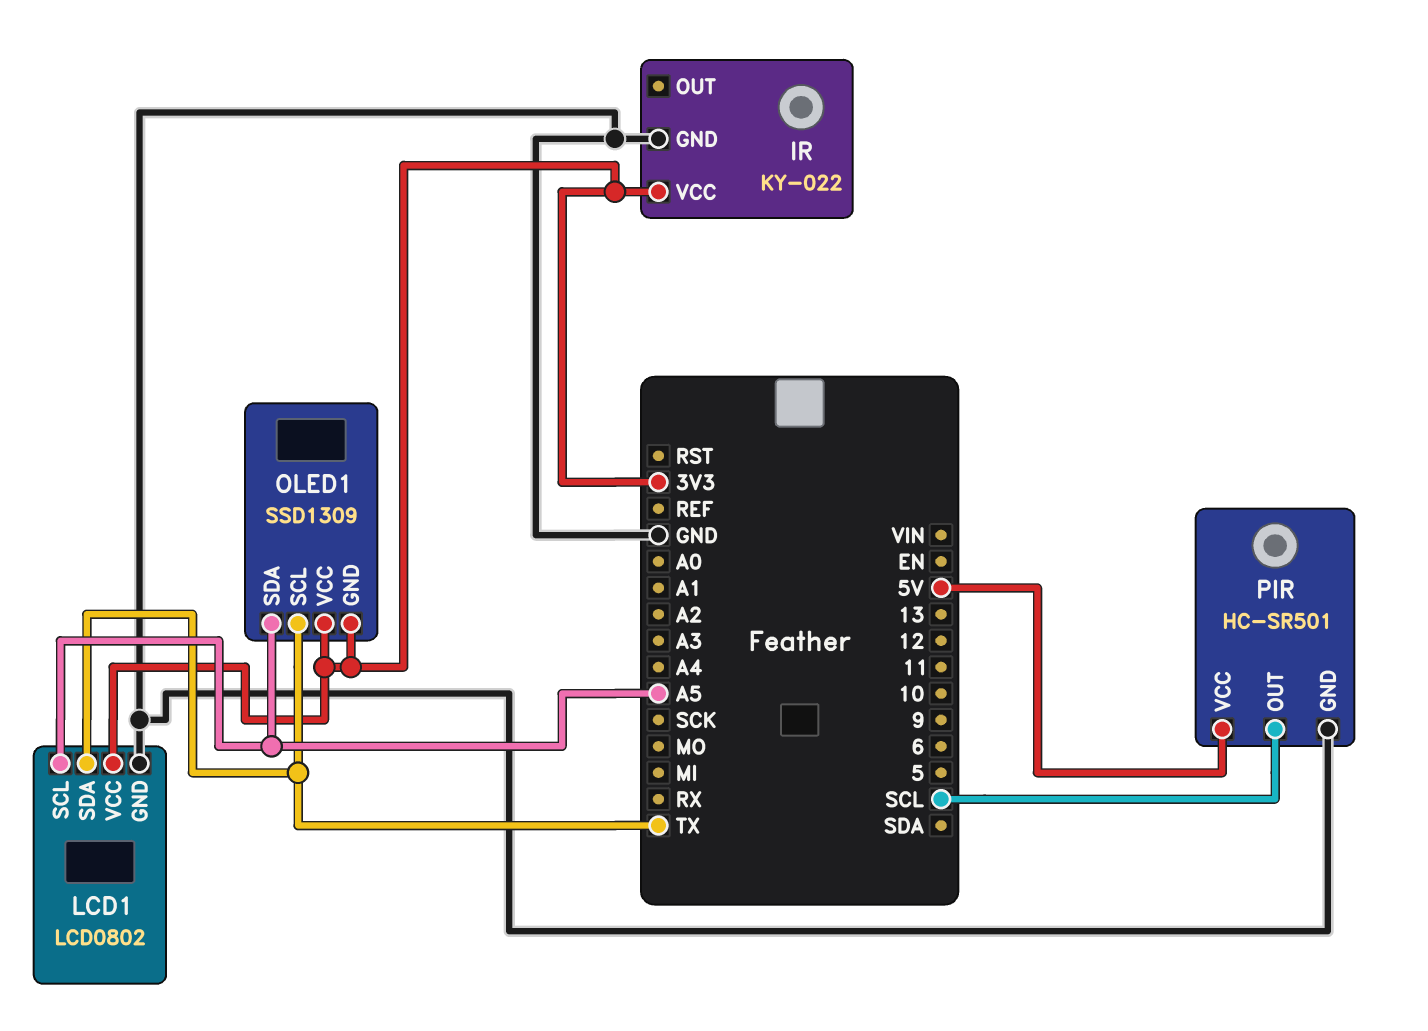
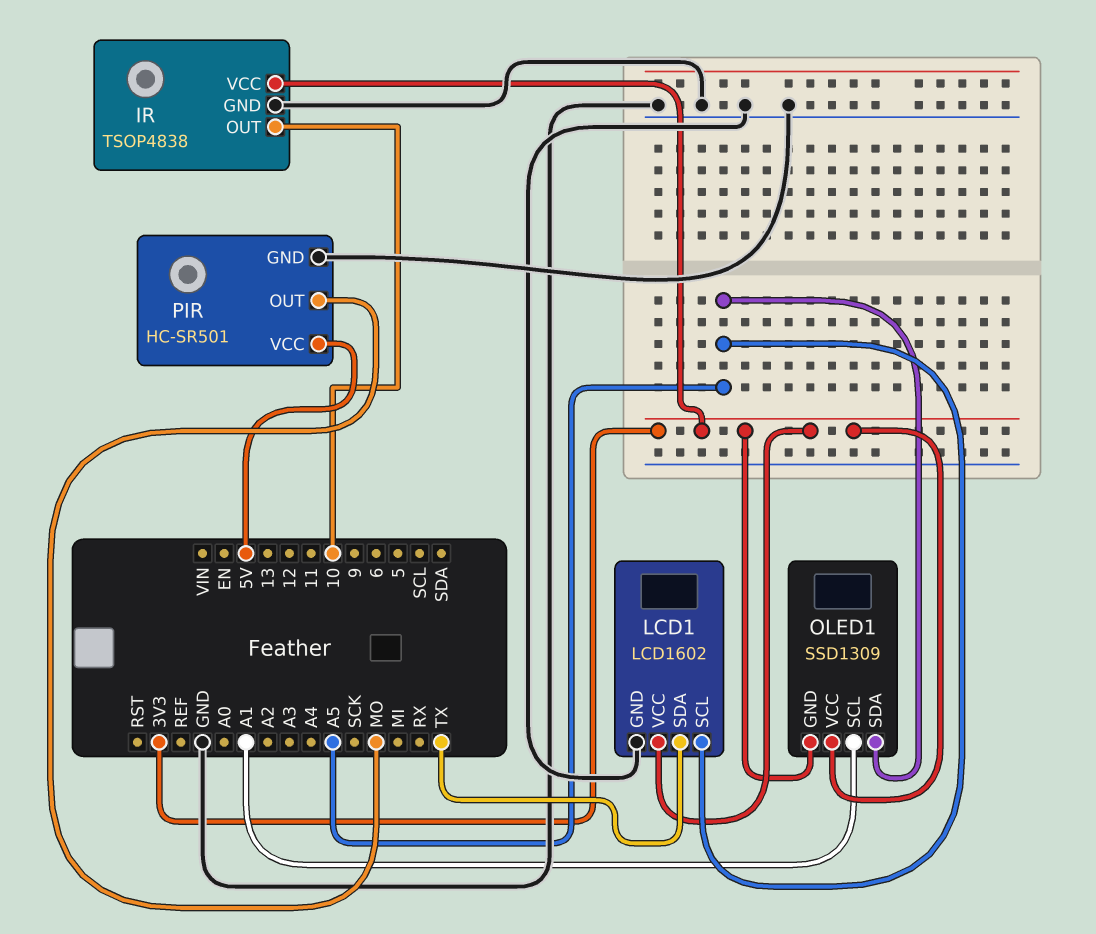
IR: KY-022 -> TSOP4838
IR pin OUT: none -> 10
LCD1: LCD0802 -> LCD1602
OLED1 pin SCL: TX -> A1
PIR pin OUT: SCL -> MO

